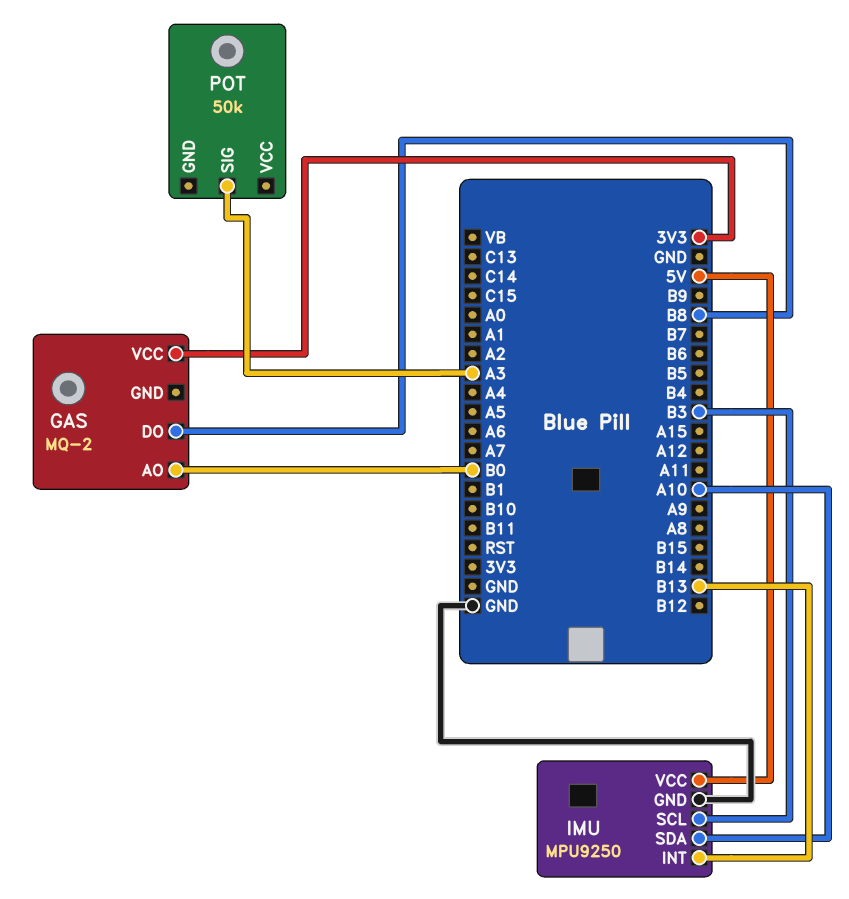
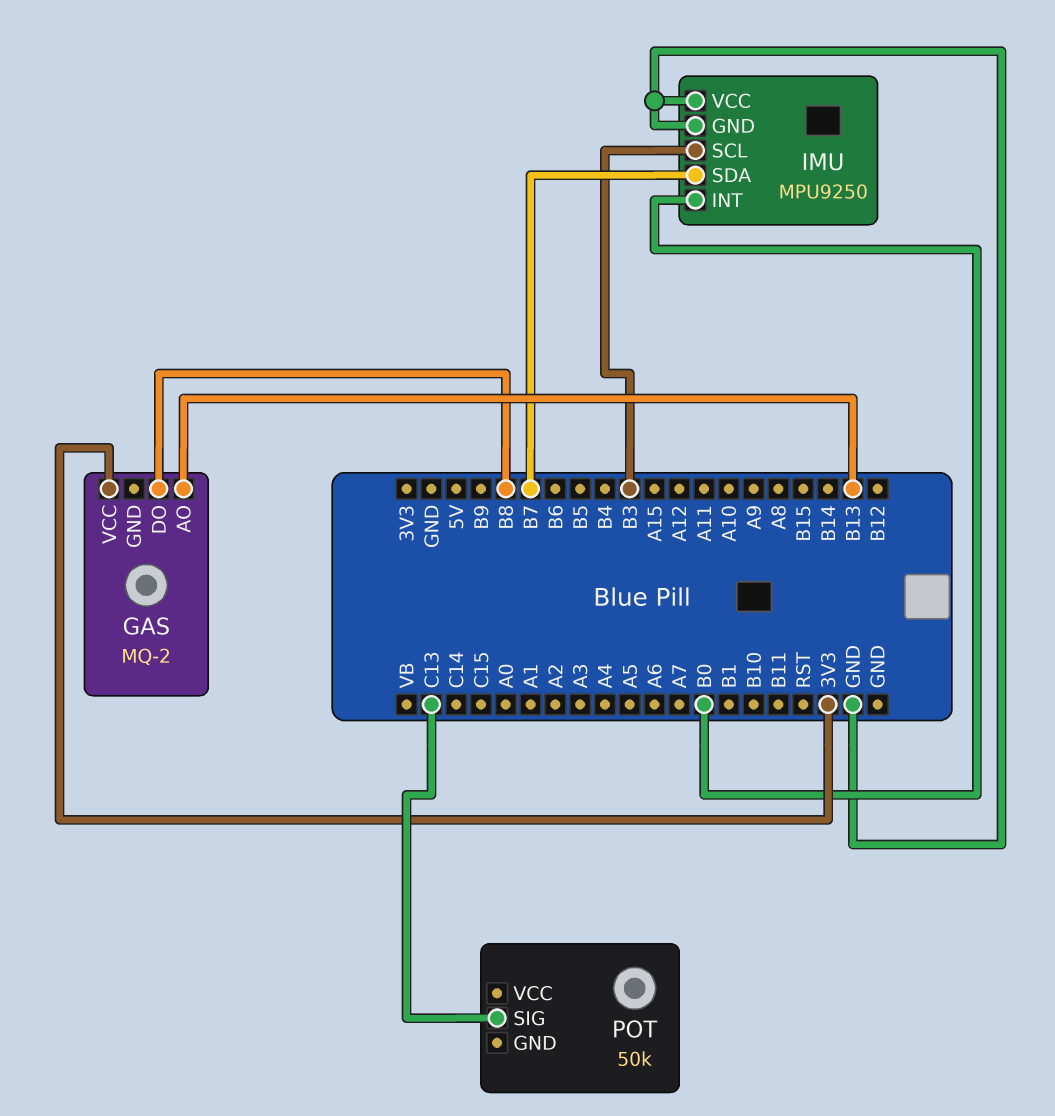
GAS pin AO: B0 -> B13
IMU pin INT: B13 -> B0
IMU pin SDA: A10 -> B7
IMU pin VCC: 5V -> GND
POT pin SIG: A3 -> C13

